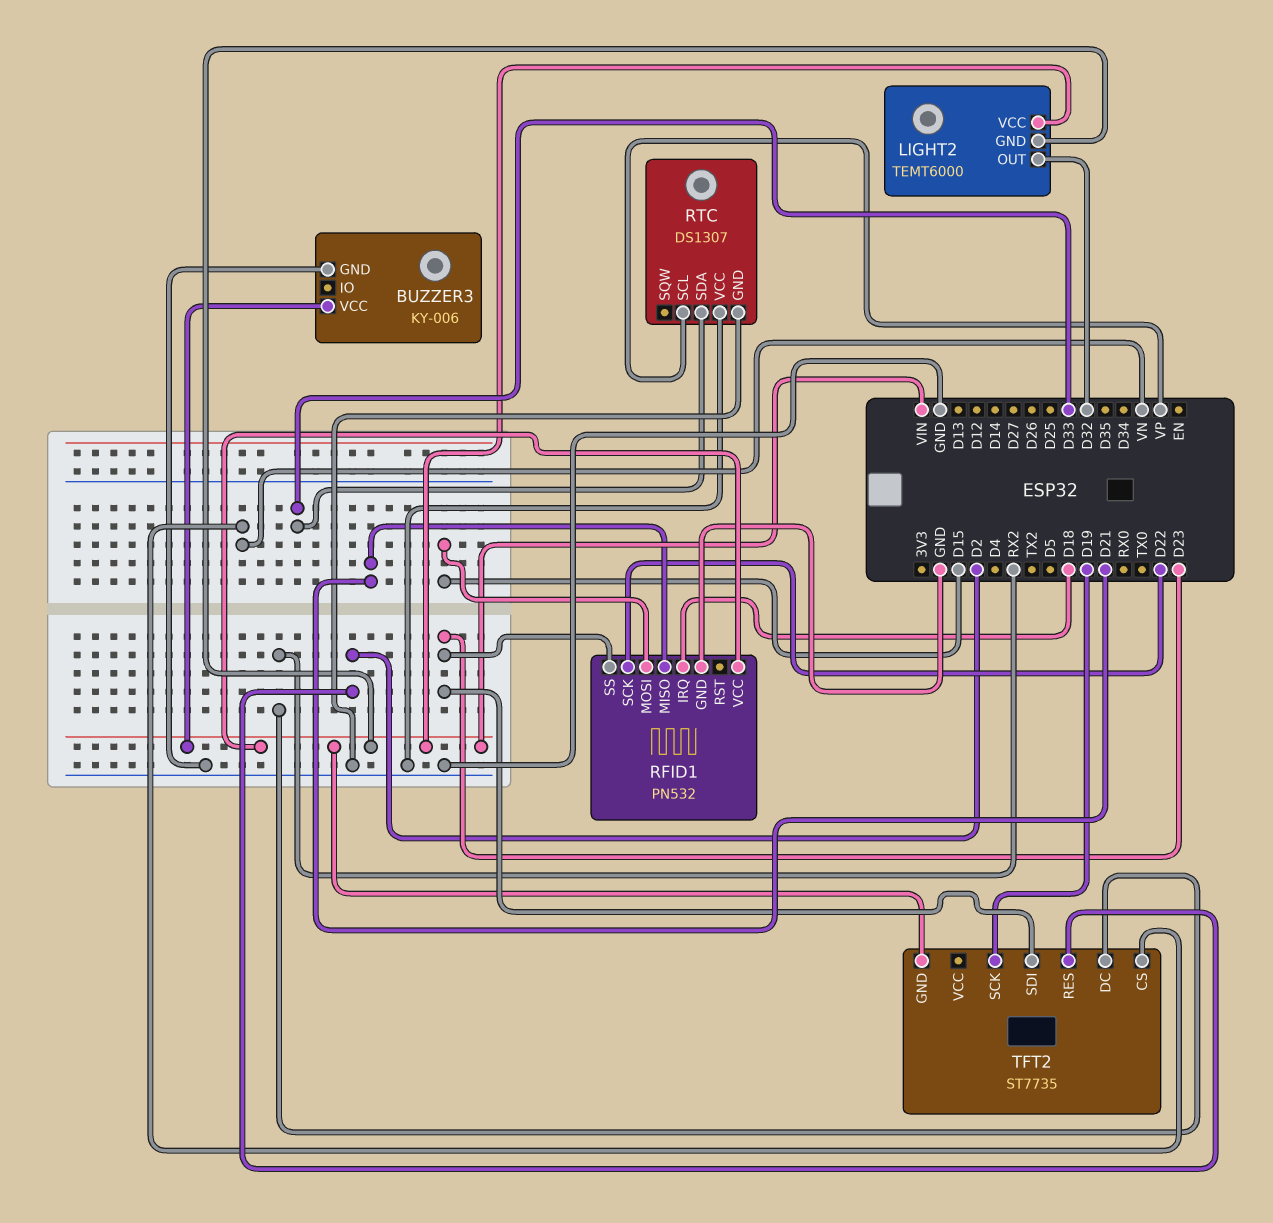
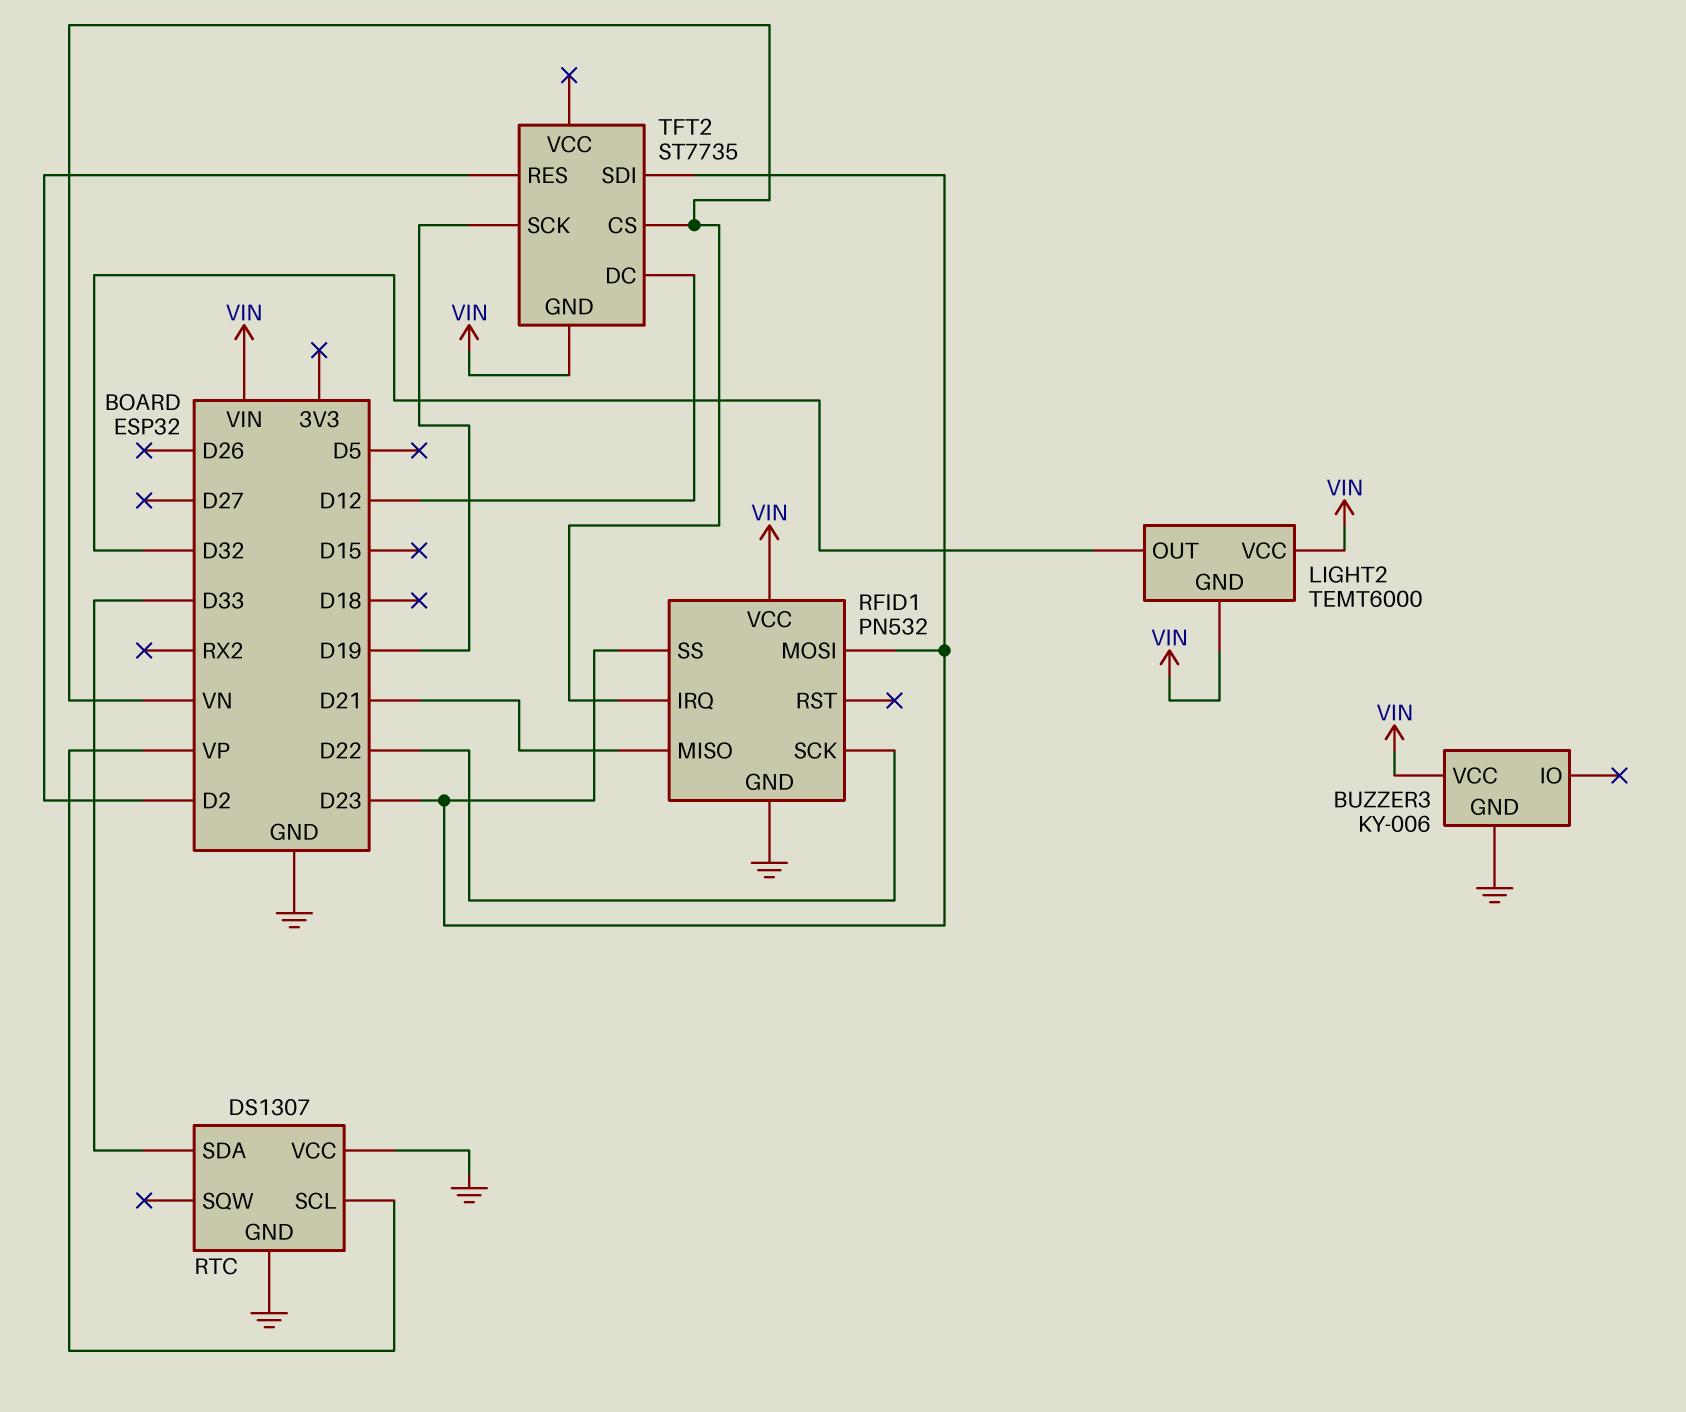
RFID1 pin IRQ: D18 -> VN
RFID1 pin MOSI: D15 -> D23
TFT2 pin DC: RX2 -> D12

